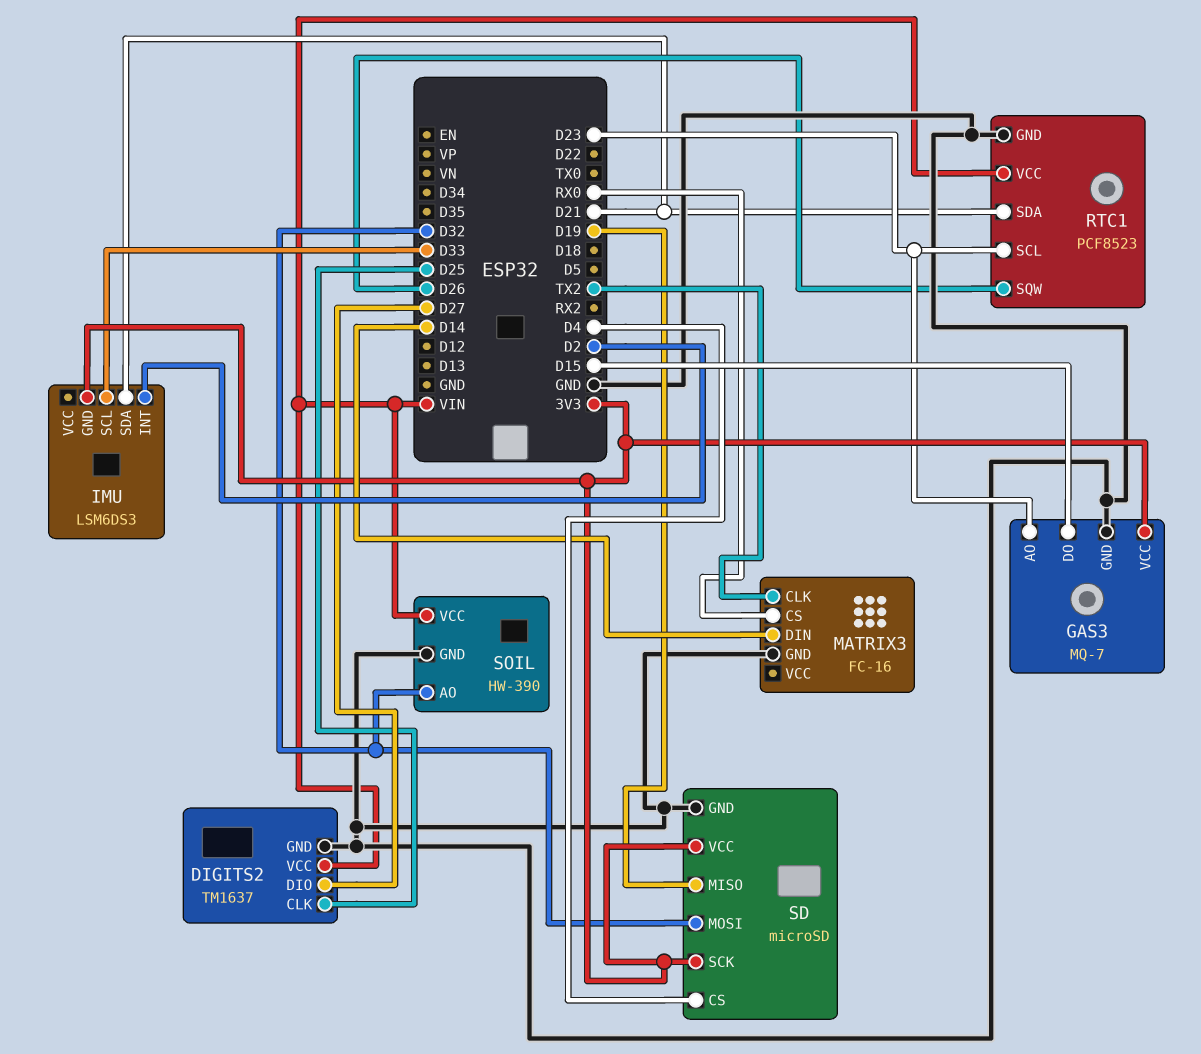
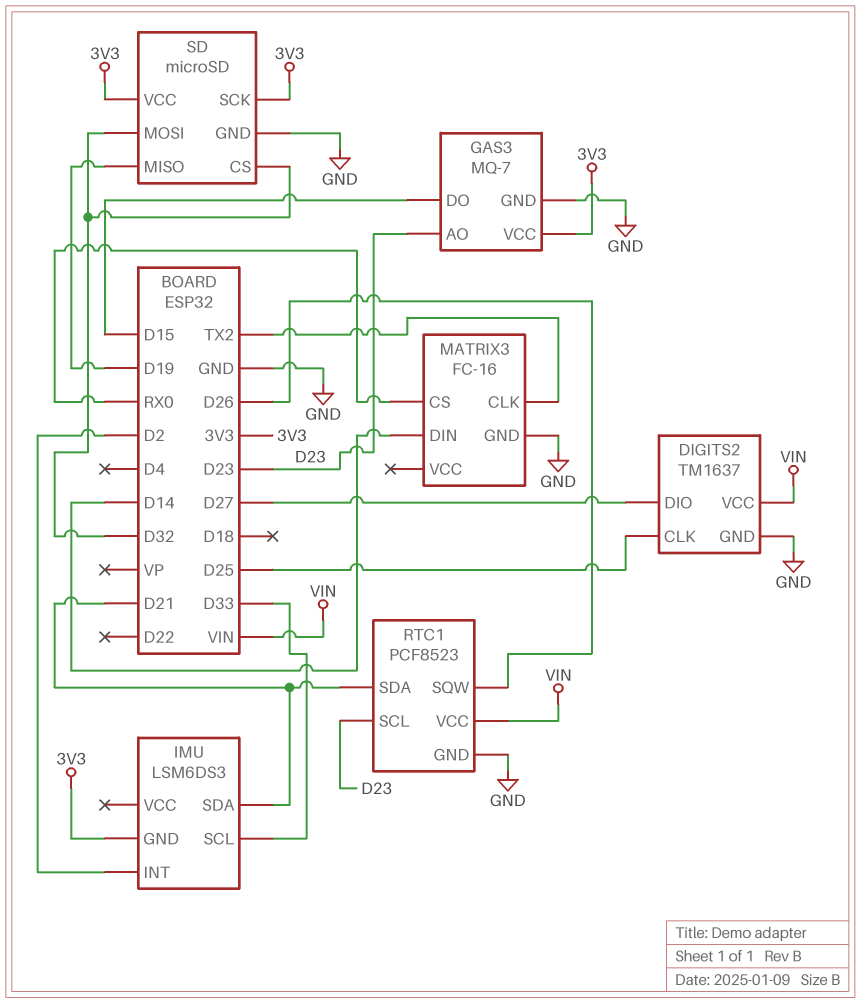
SD pin CS: D4 -> D32
SOIL: HW-390 -> none
SOIL pin AO: D32 -> none
SOIL pin GND: GND -> none
SOIL pin VCC: VIN -> none

